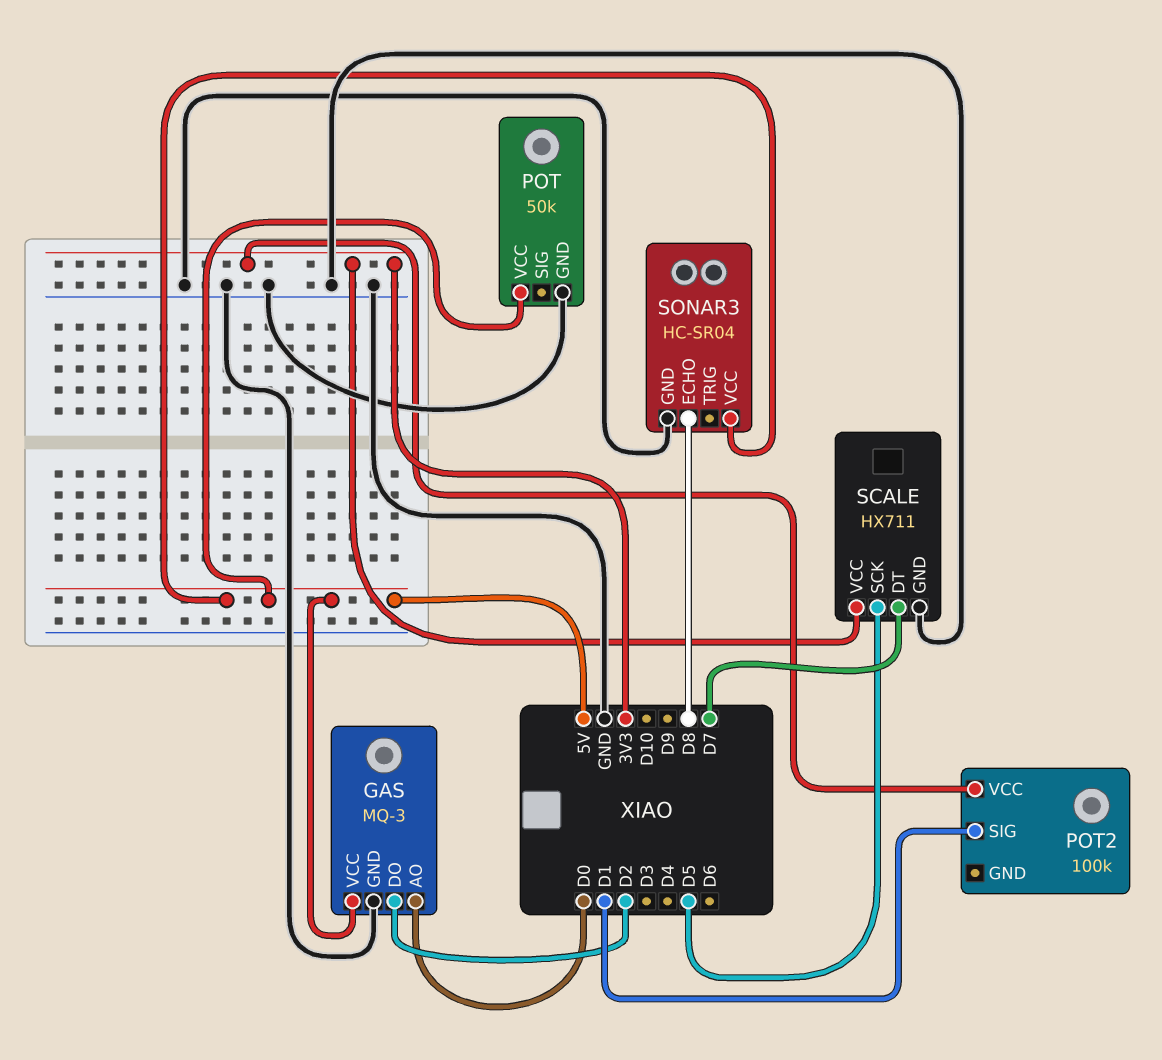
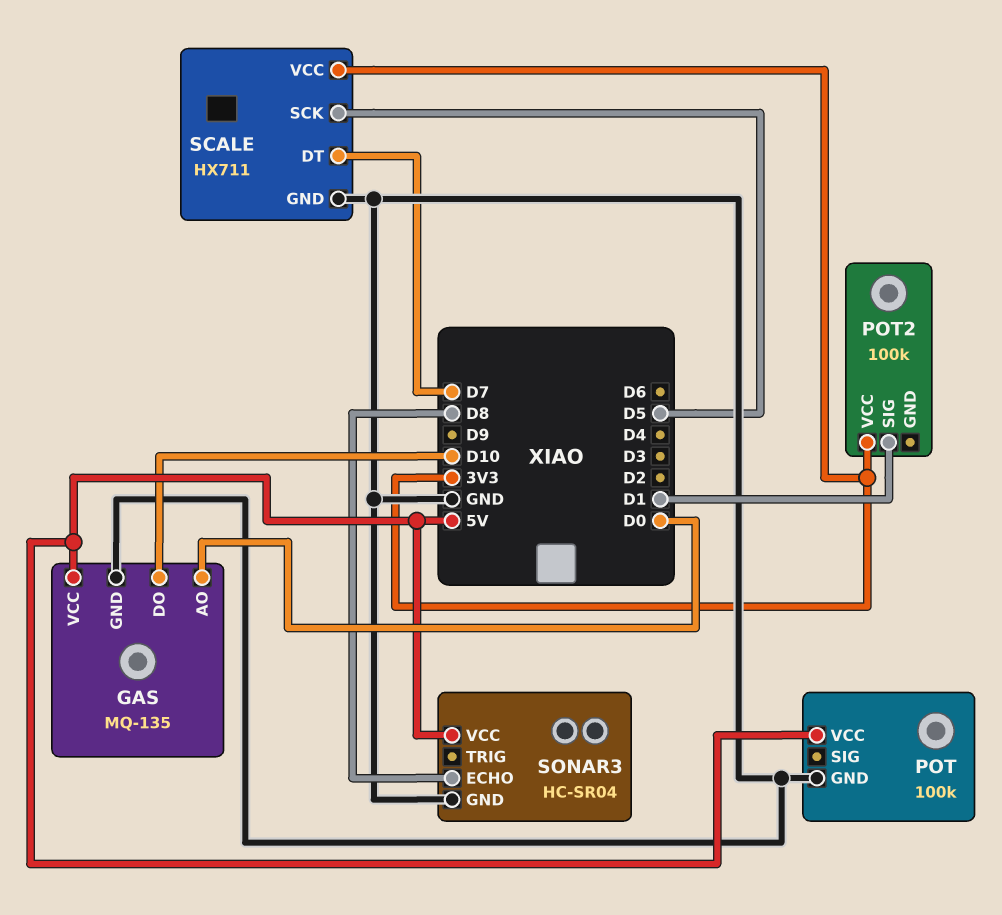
GAS: MQ-3 -> MQ-135
GAS pin DO: D2 -> D10
POT: 50k -> 100k

